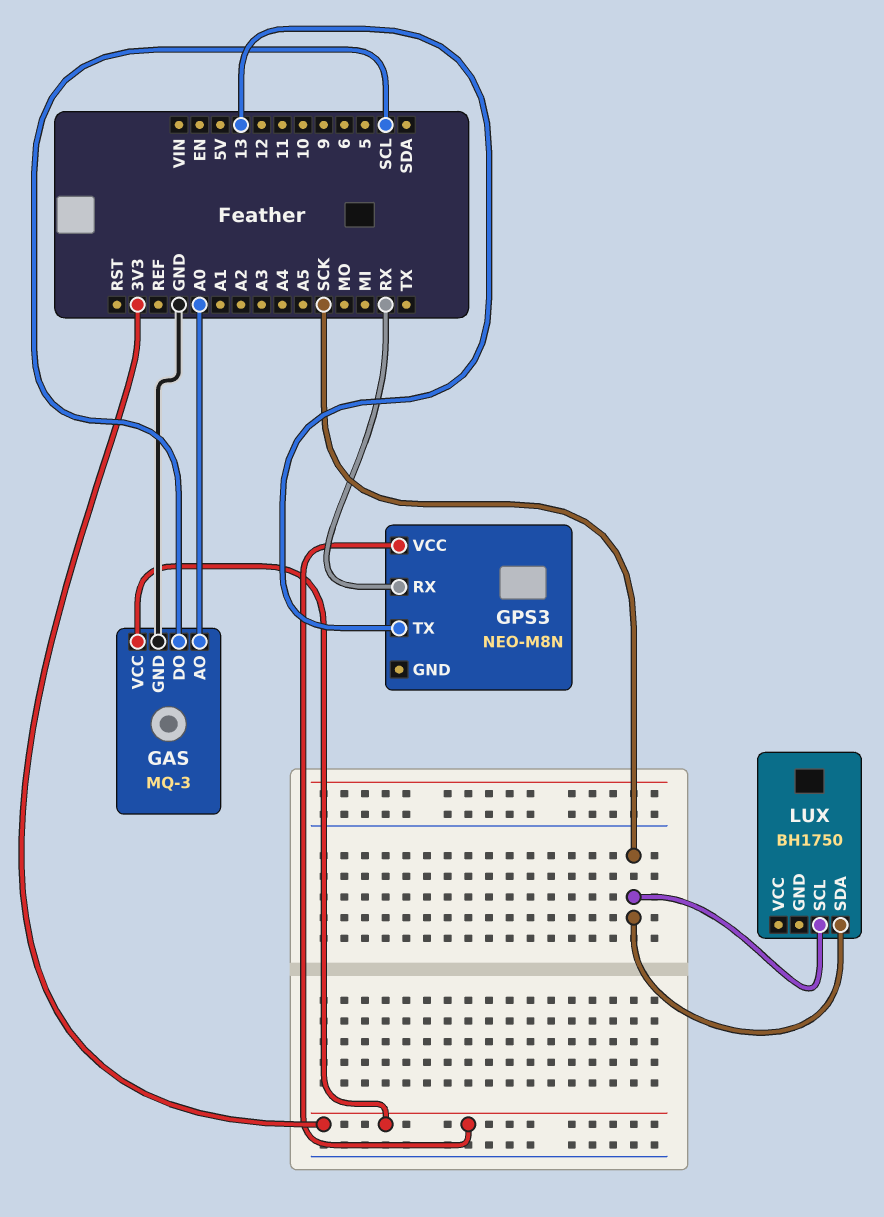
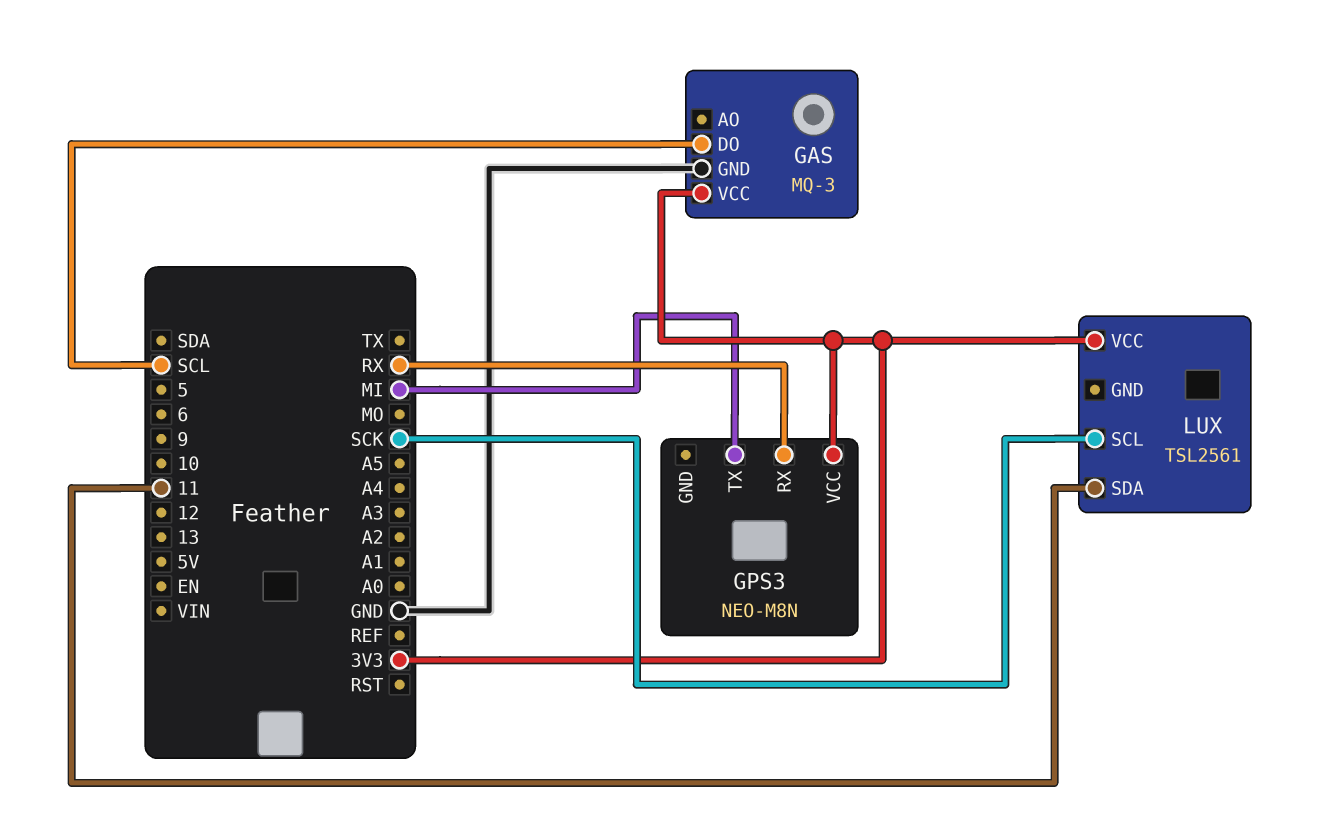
GAS pin AO: A0 -> none
GPS3 pin TX: 13 -> MI
LUX: BH1750 -> TSL2561
LUX pin SDA: SCK -> 11
LUX pin VCC: none -> 3V3

